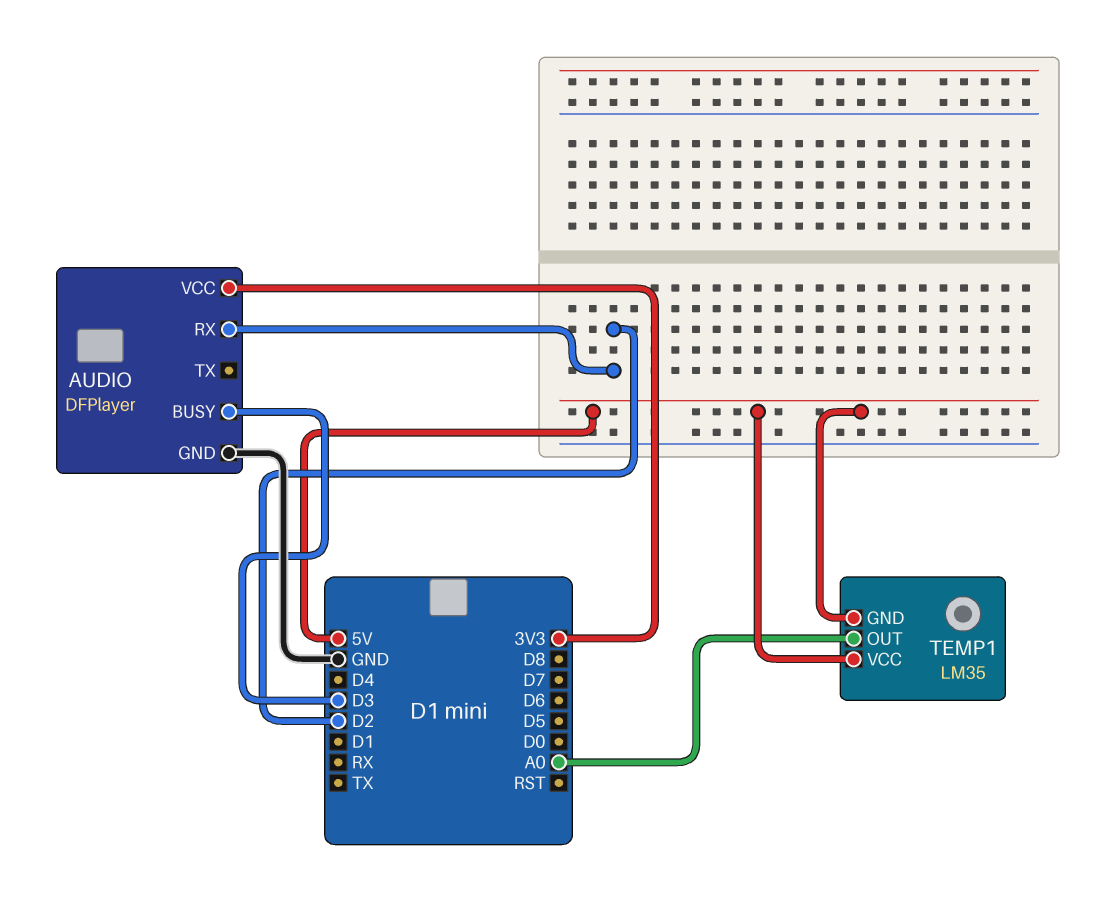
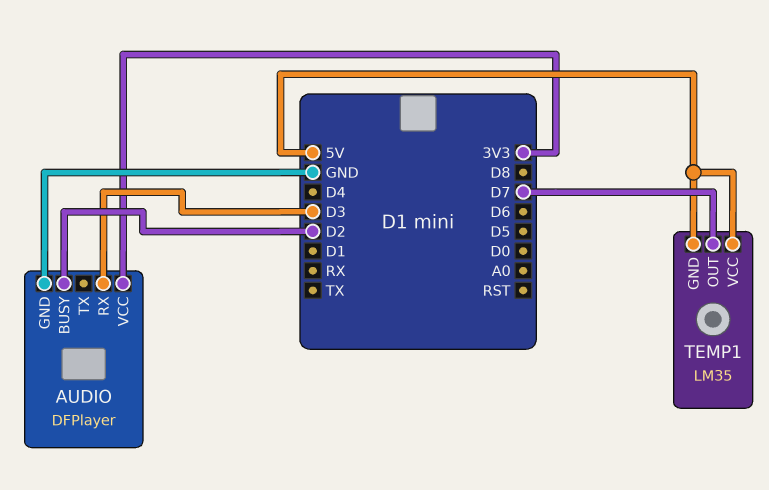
AUDIO pin BUSY: D3 -> D2
AUDIO pin RX: D2 -> D3
TEMP1 pin OUT: A0 -> D7

